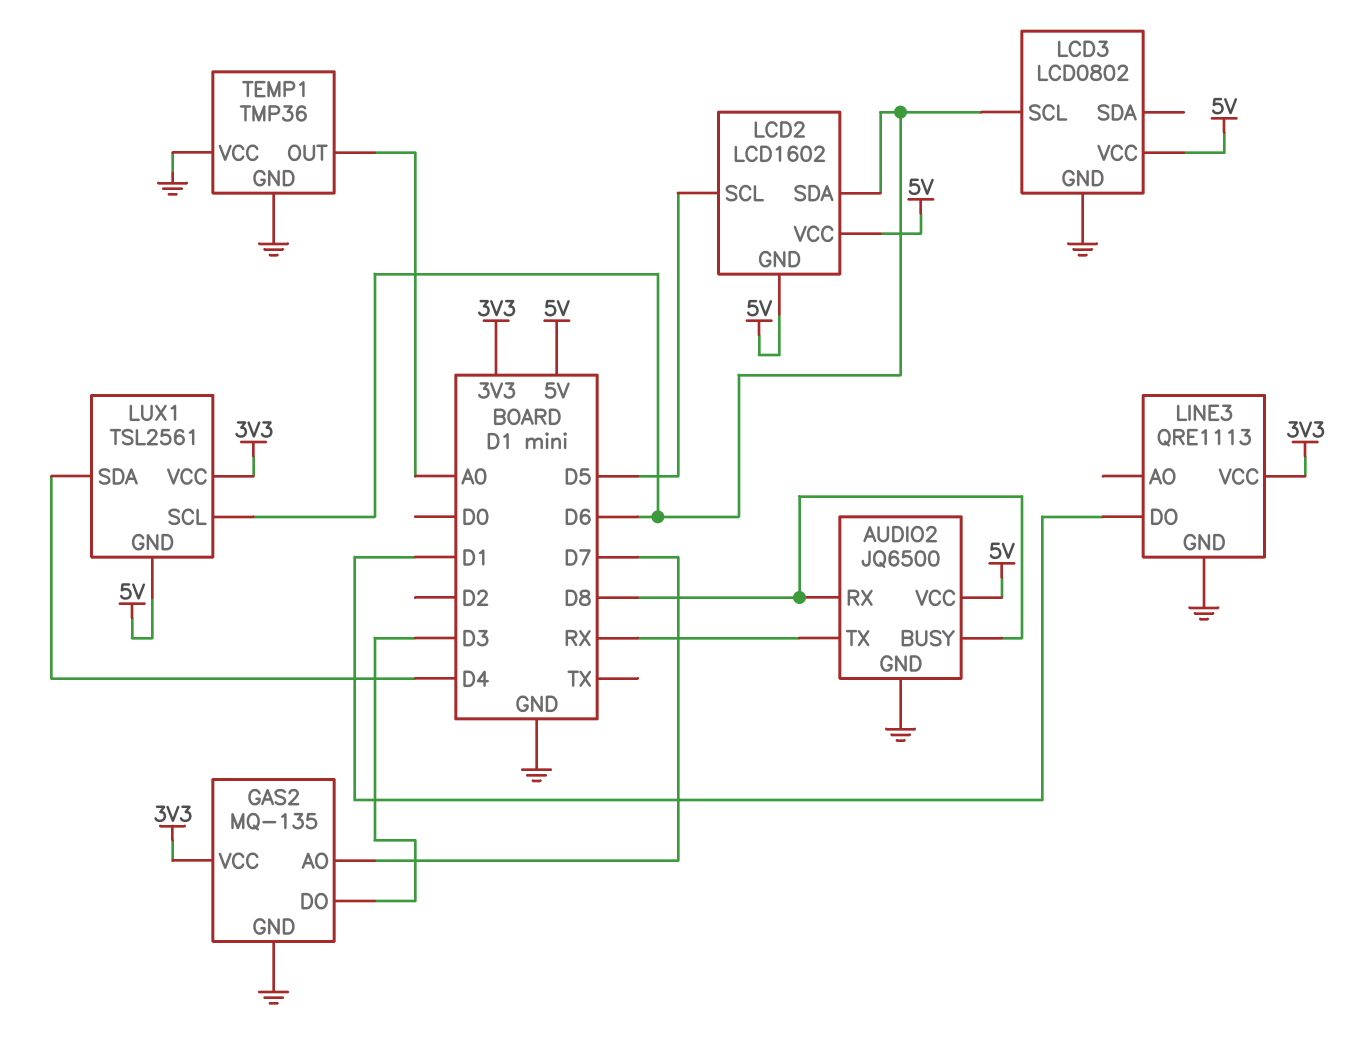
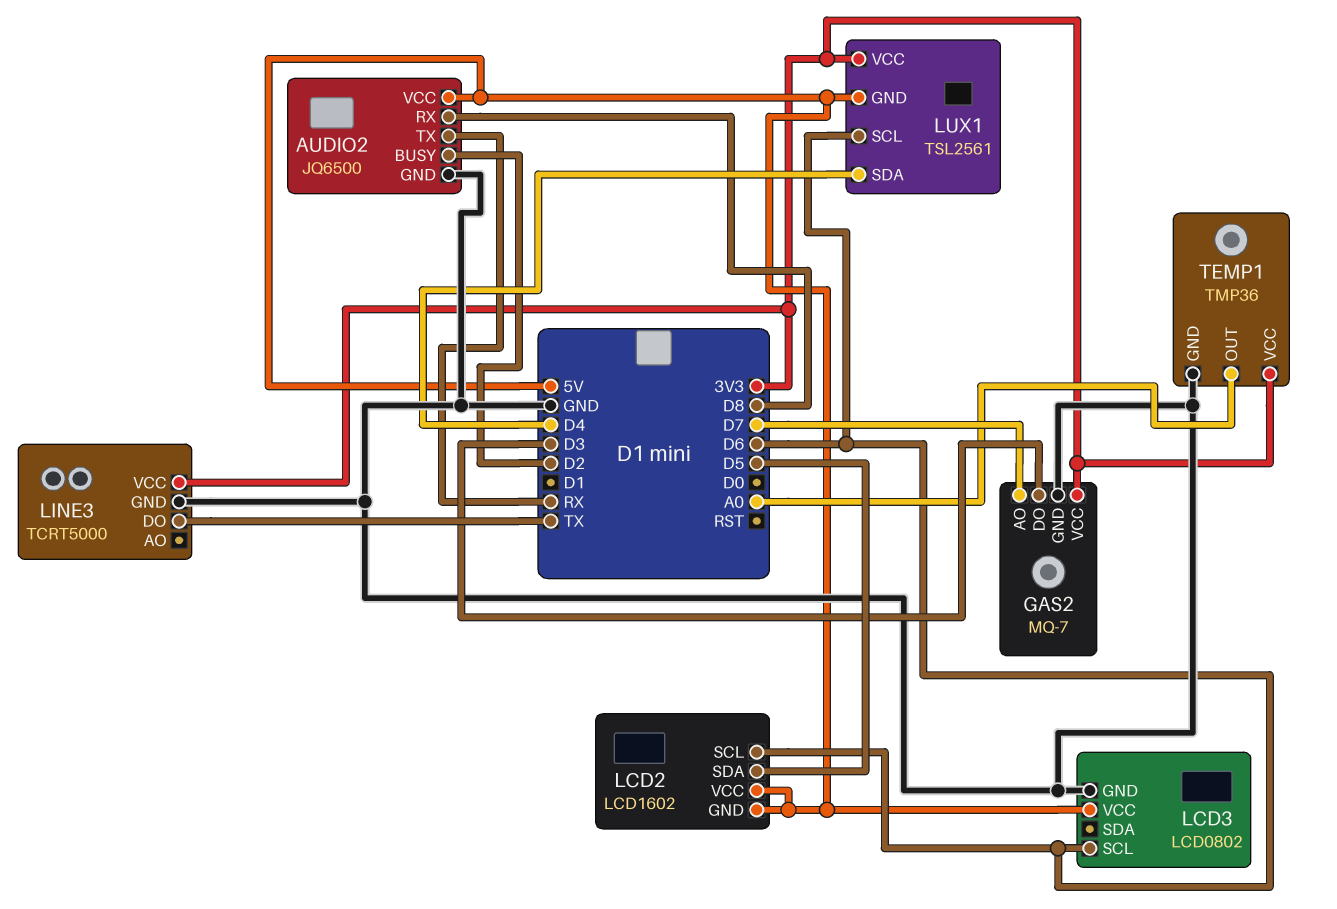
AUDIO2 pin BUSY: D8 -> D2
GAS2: MQ-135 -> MQ-7
LCD2 pin SCL: D5 -> D6
LCD2 pin SDA: D6 -> D5
LINE3: QRE1113 -> TCRT5000
LINE3 pin DO: D1 -> TX
TEMP1 pin VCC: GND -> 3V3

